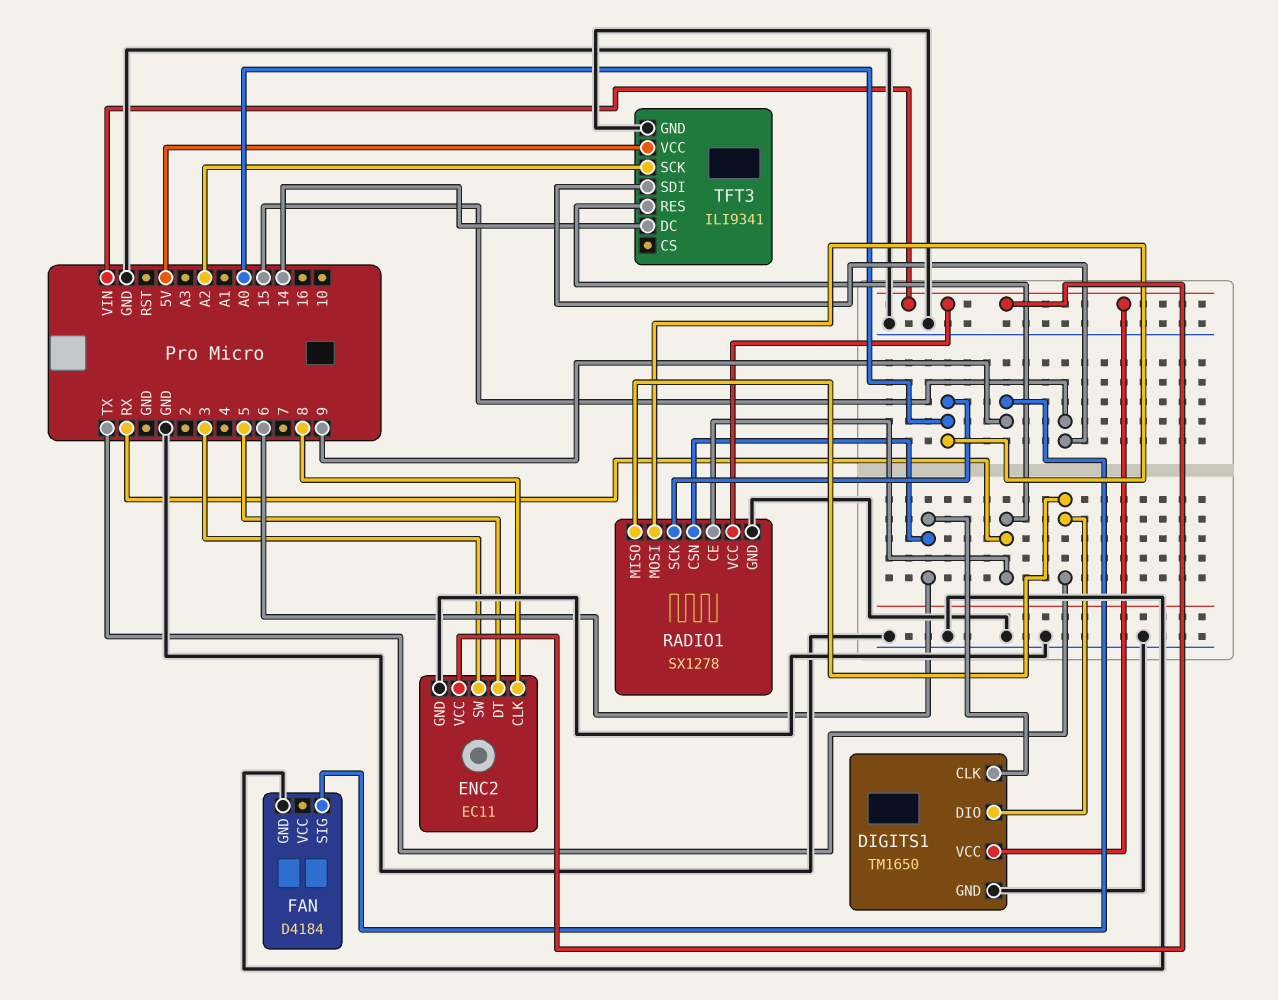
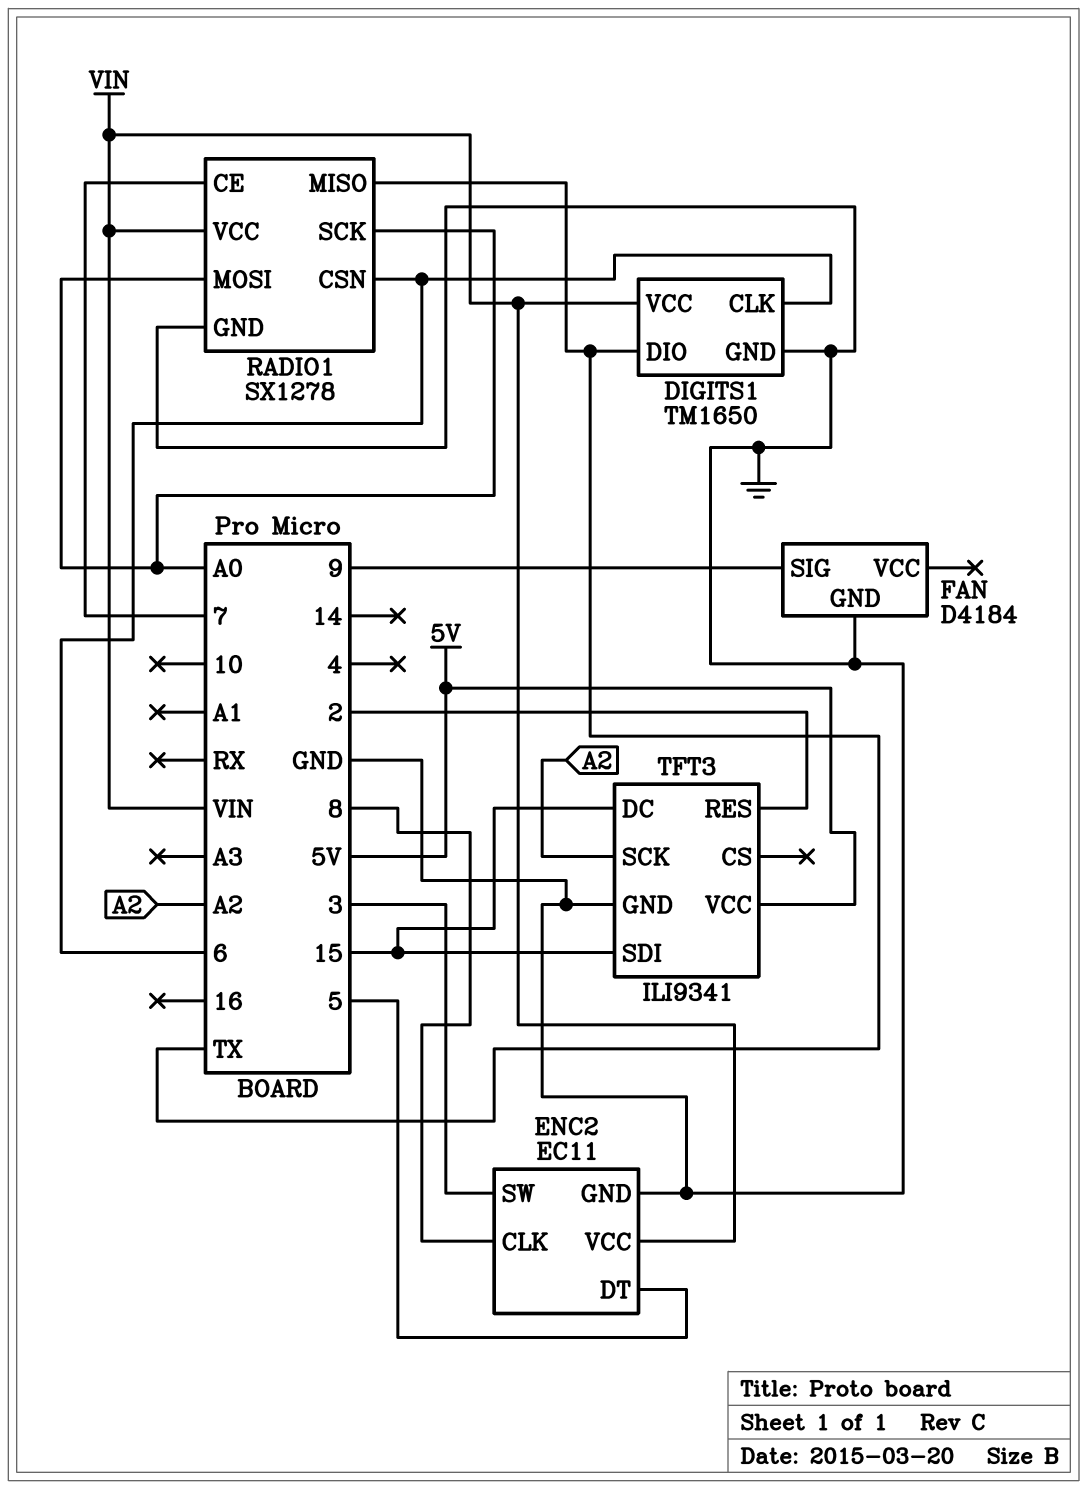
RADIO1 pin CE: RX -> 7
TFT3 pin DC: 14 -> 15
TFT3 pin RES: RX -> 2

